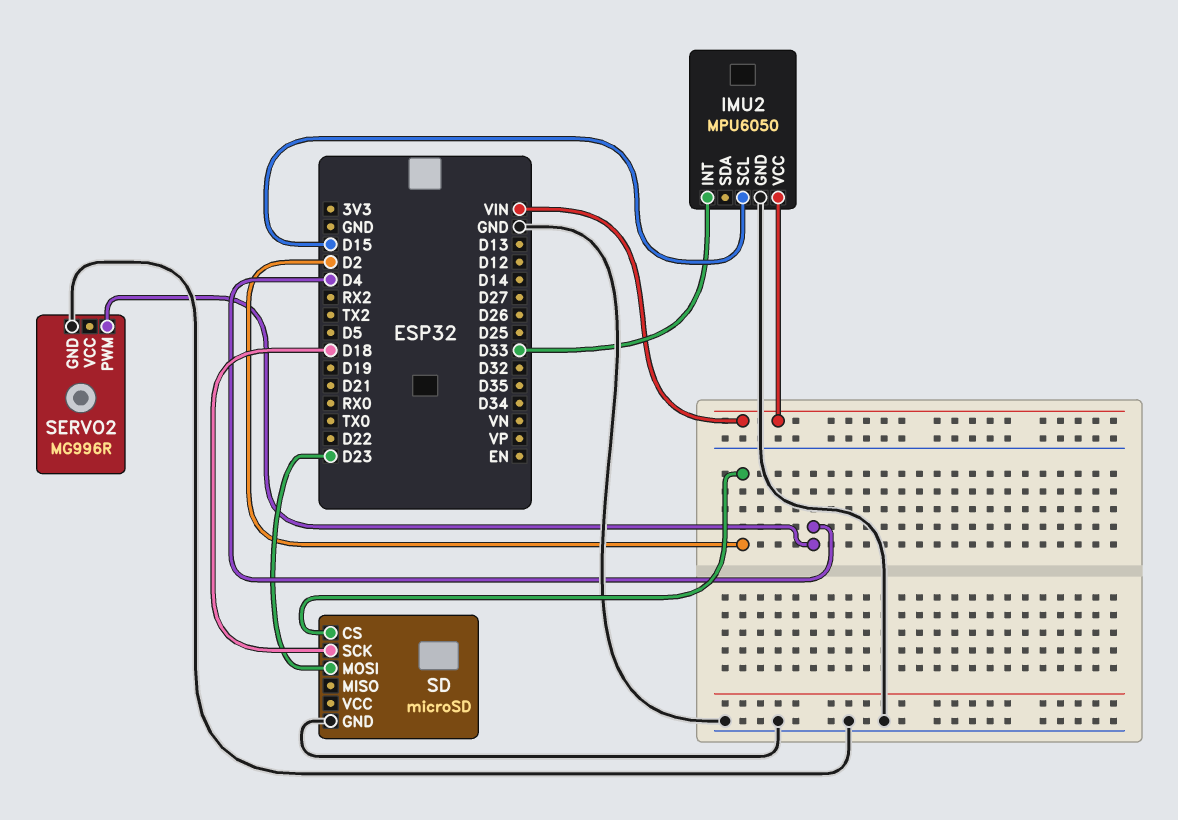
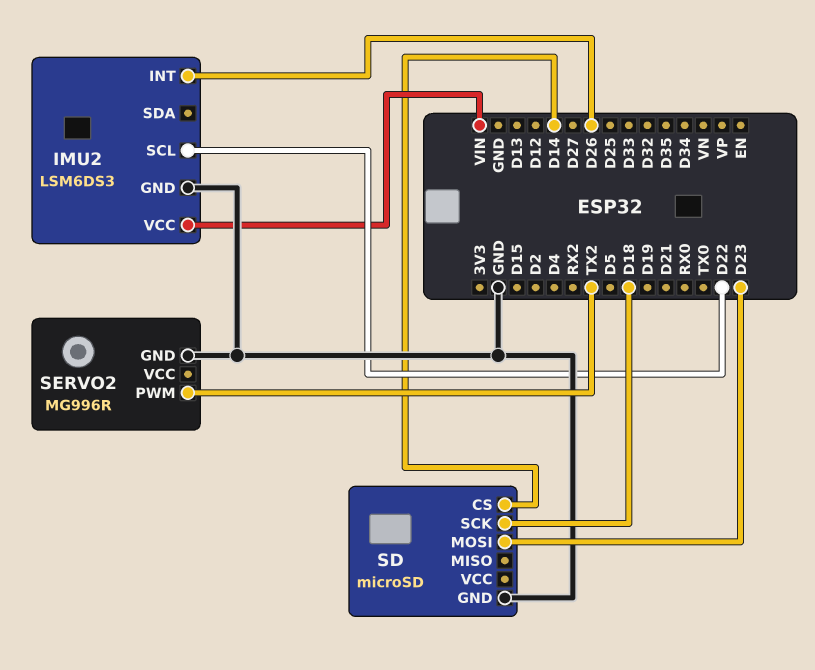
IMU2: MPU6050 -> LSM6DS3
IMU2 pin INT: D33 -> D26
IMU2 pin SCL: D15 -> D22
SD pin CS: D2 -> D14
SERVO2 pin PWM: D4 -> TX2

